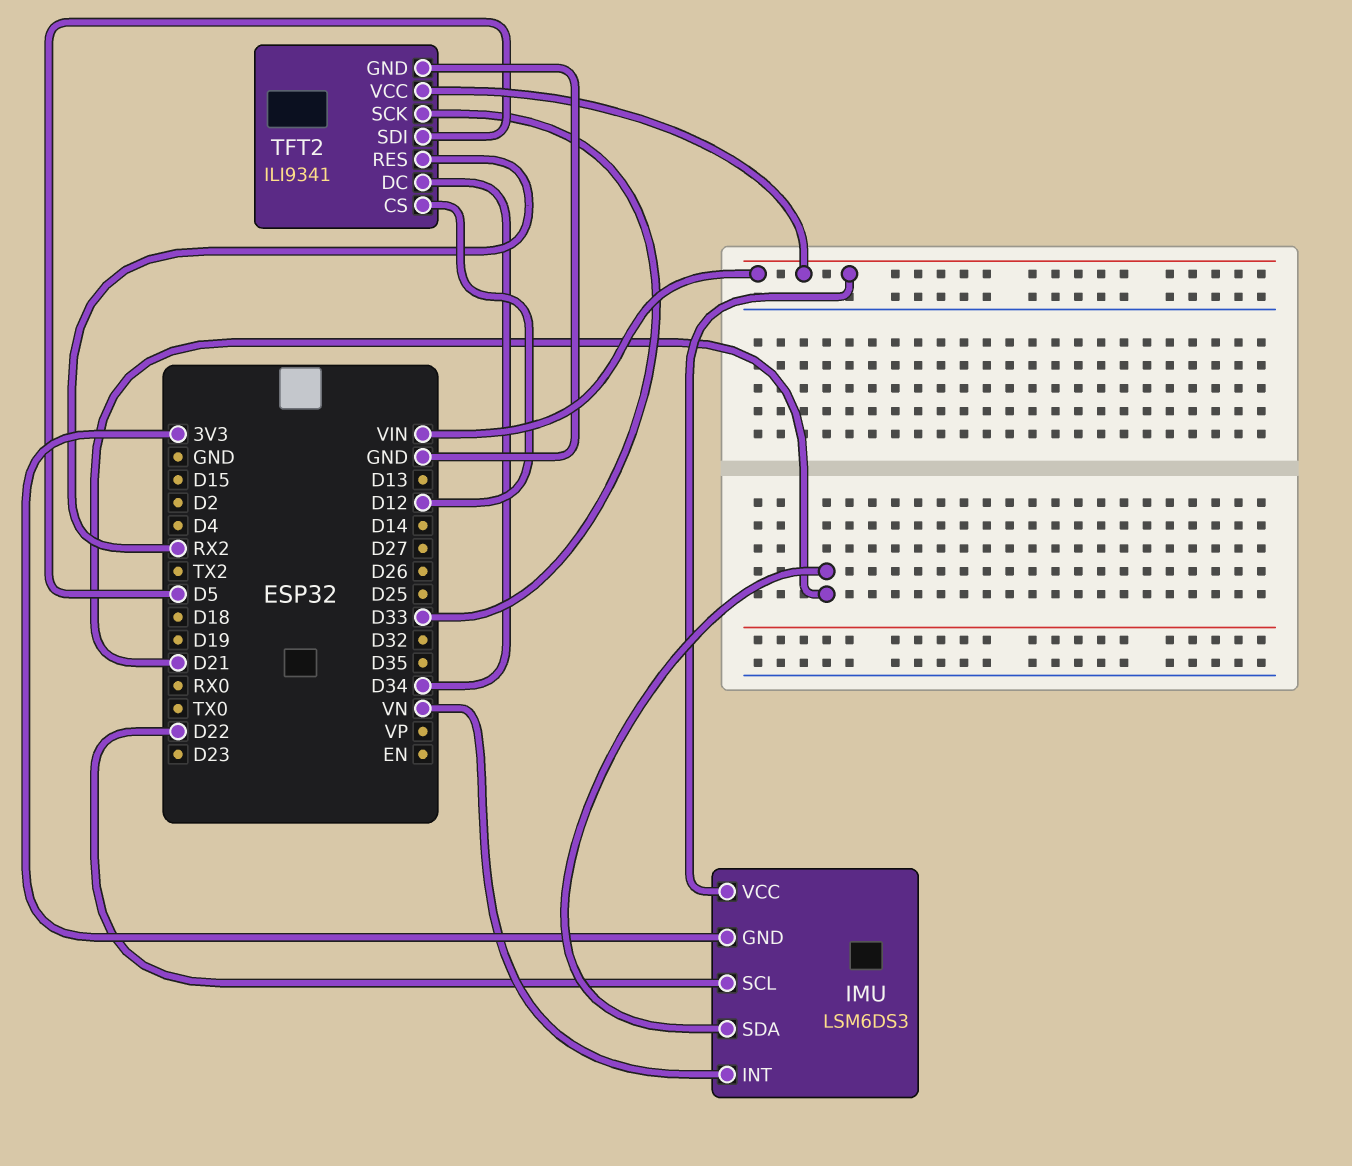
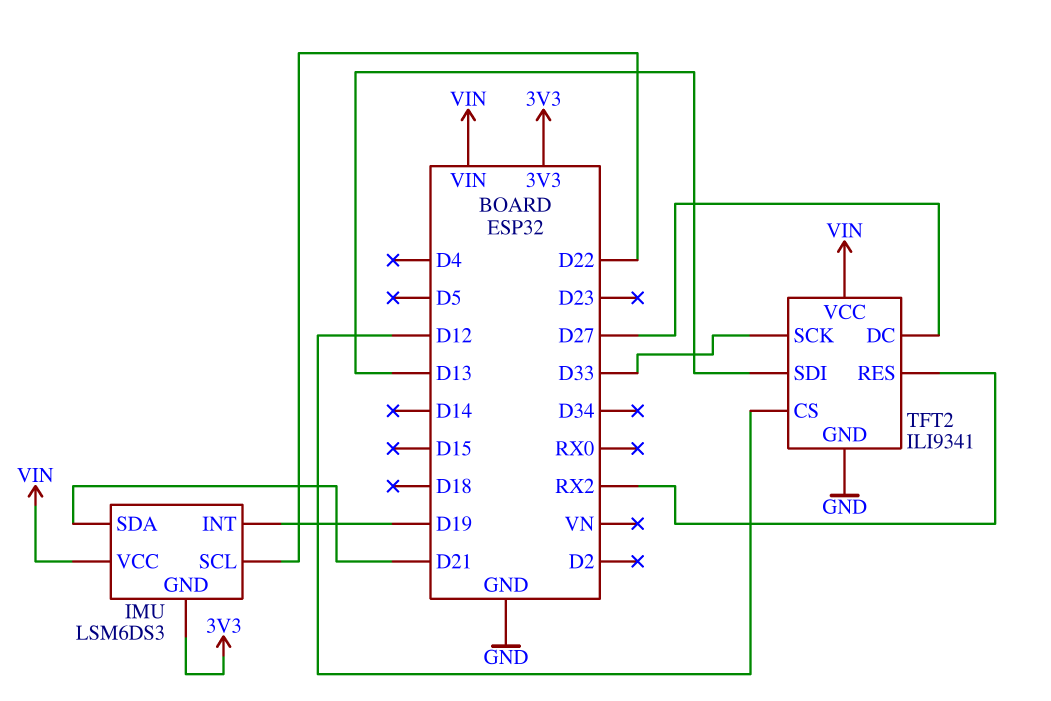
IMU pin INT: VN -> D19
TFT2 pin DC: D34 -> D27
TFT2 pin SDI: D5 -> D13

